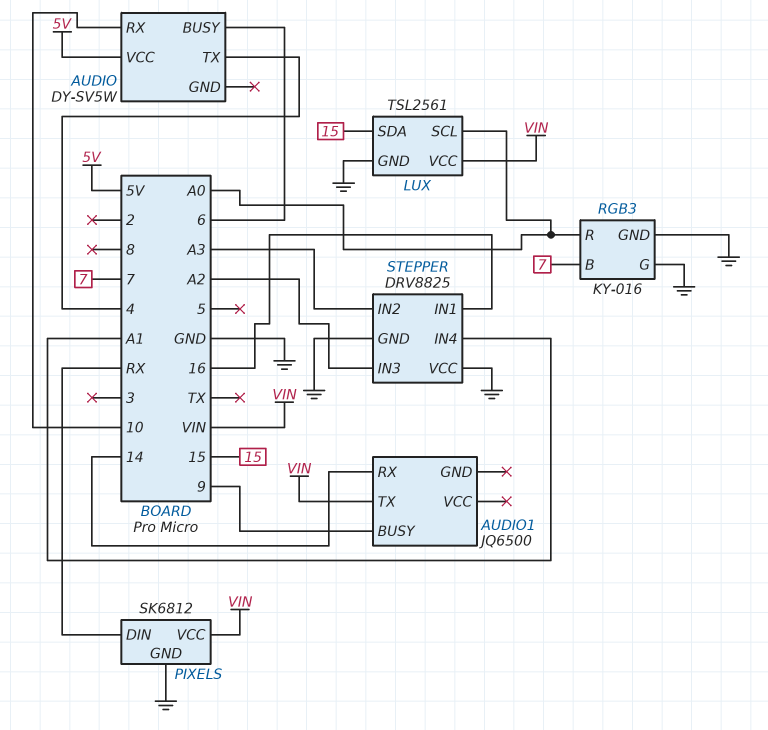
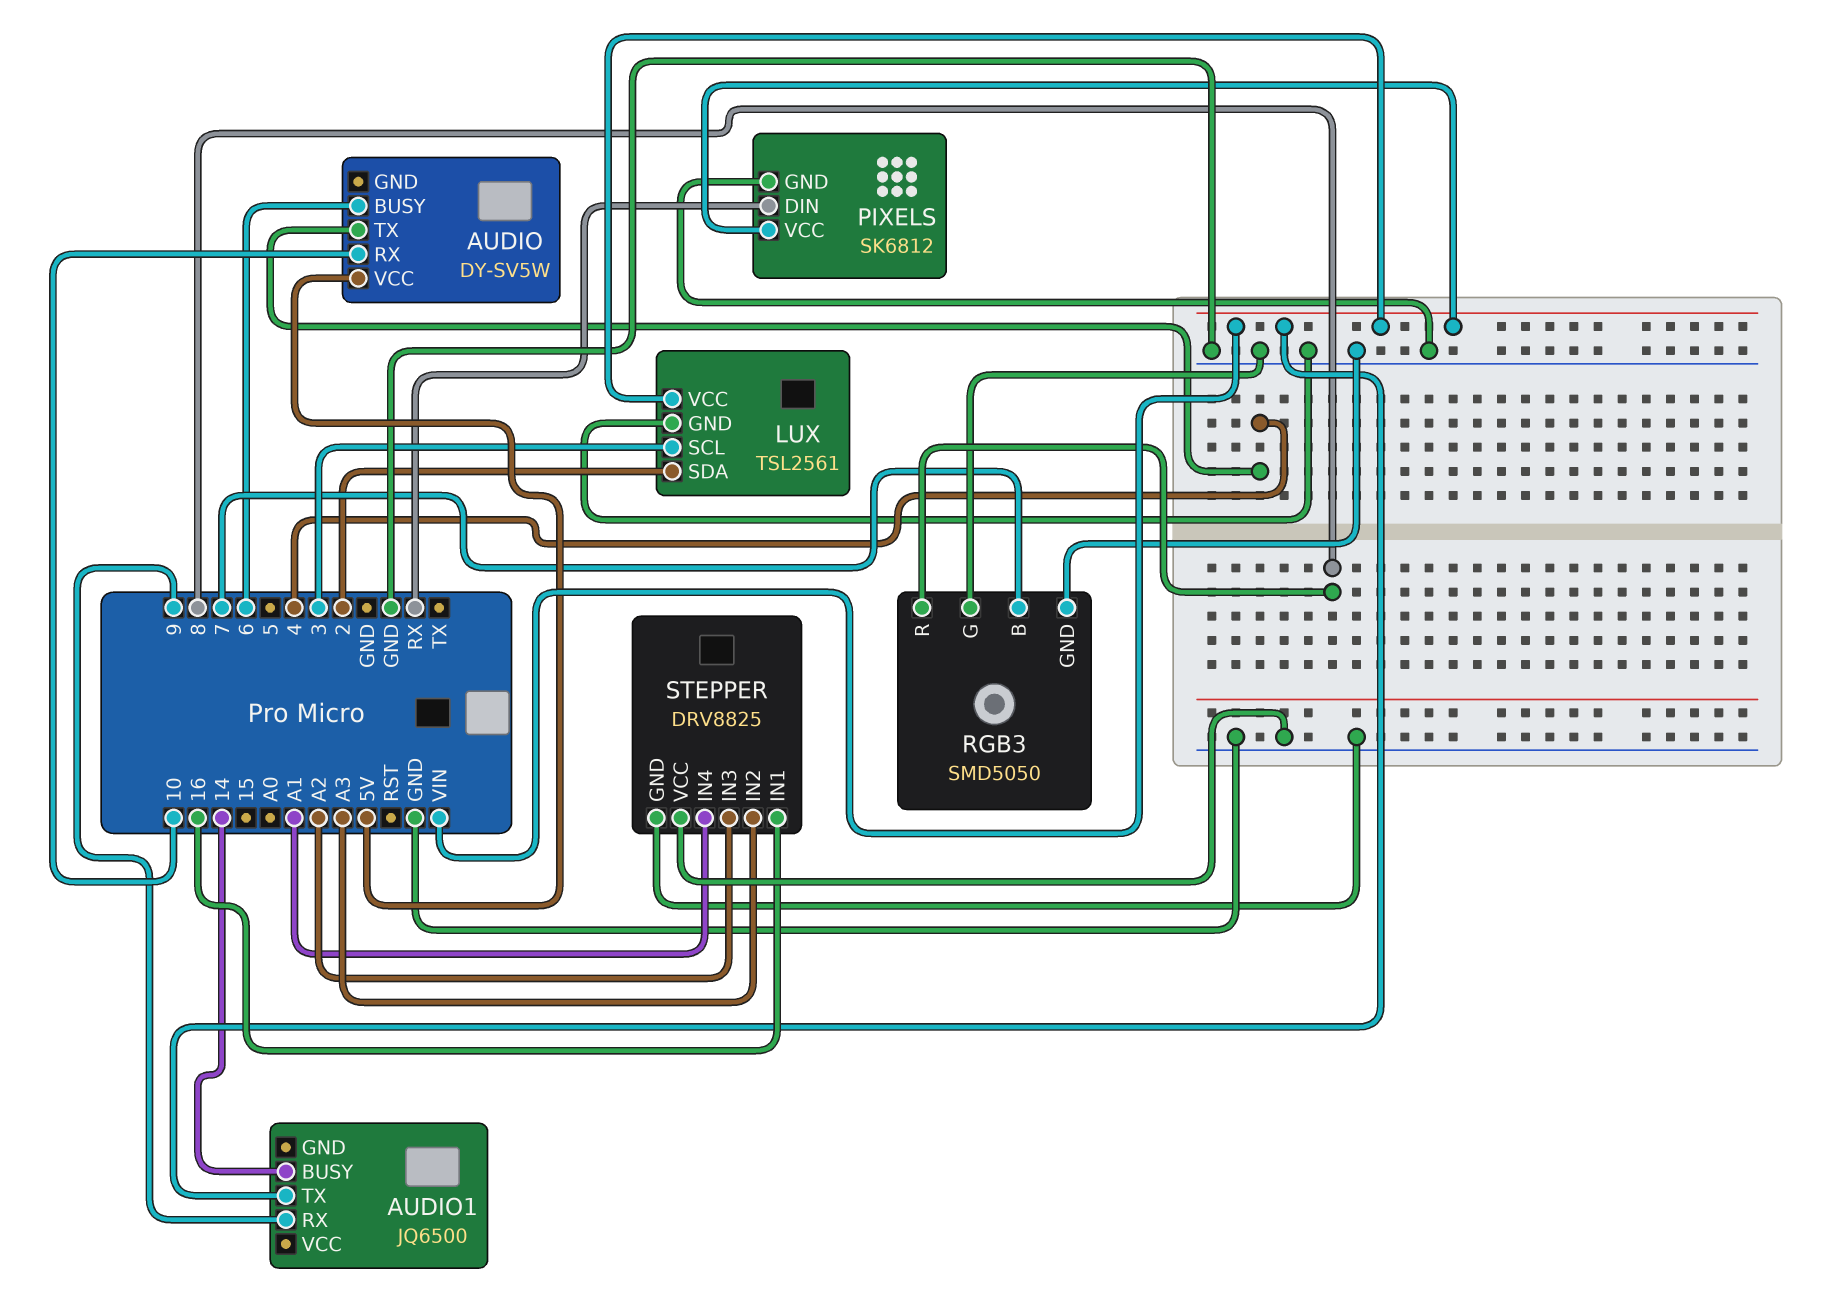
AUDIO1 pin BUSY: 9 -> 14
AUDIO1 pin RX: 14 -> 9
LUX pin SCL: A0 -> 3
LUX pin SDA: 15 -> 2
RGB3: KY-016 -> SMD5050
RGB3 pin R: A0 -> 8

